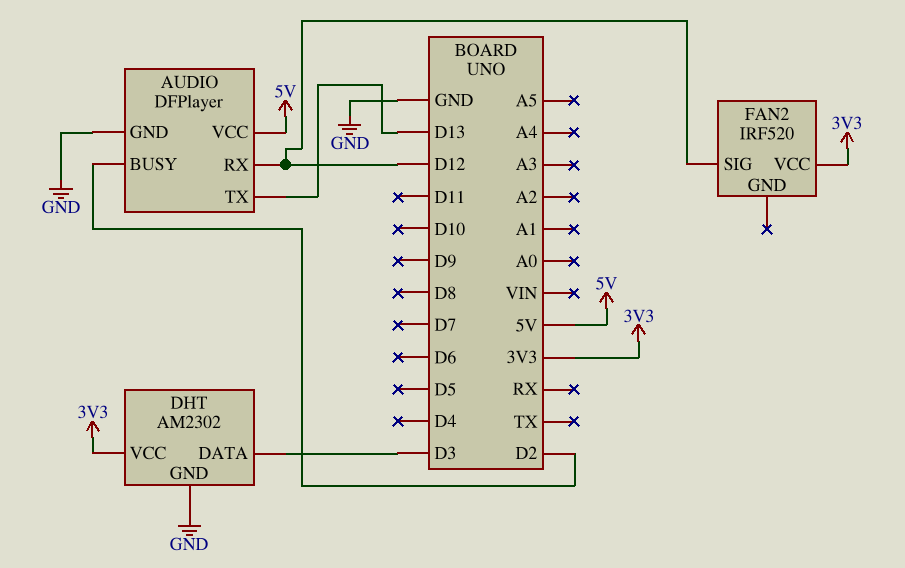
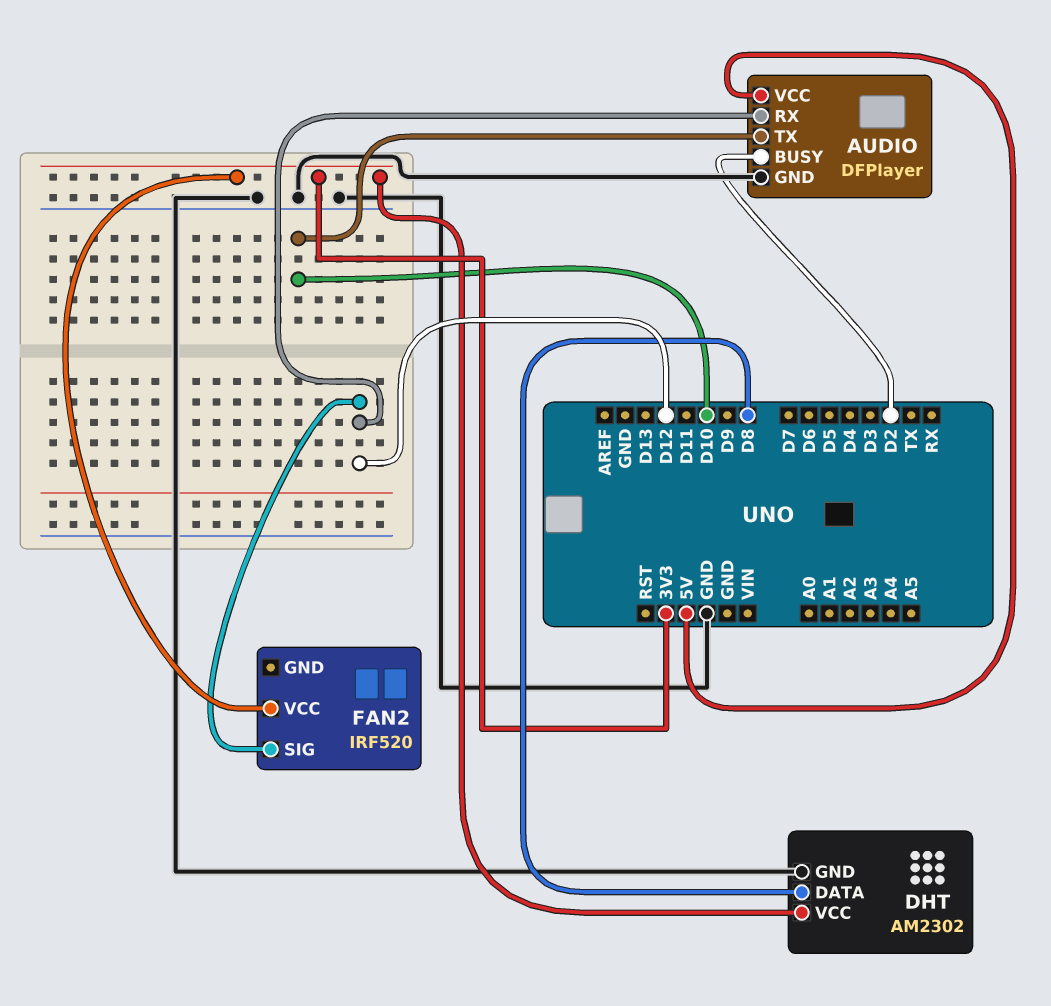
AUDIO pin TX: D13 -> D10
DHT pin DATA: D3 -> D8

